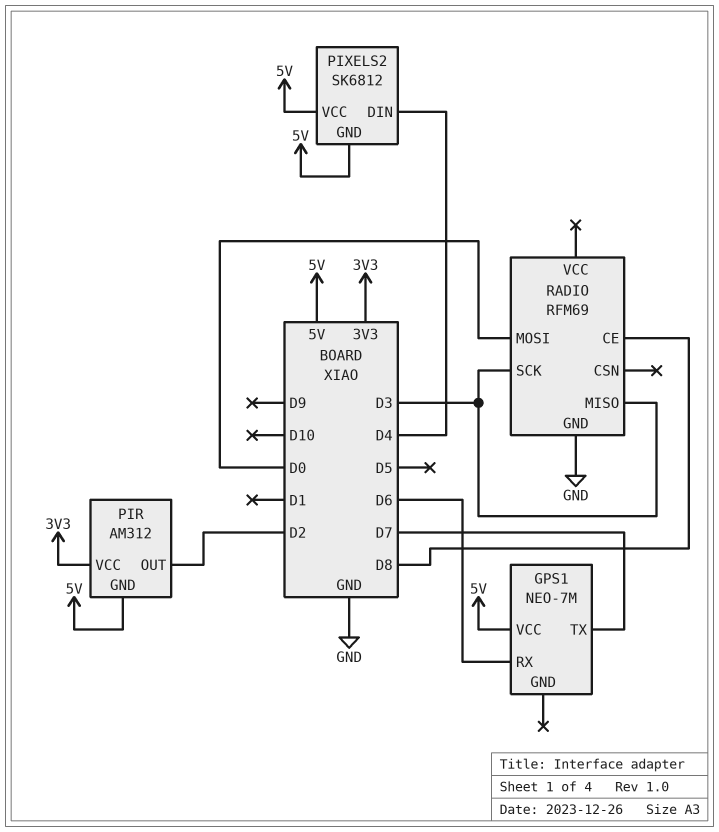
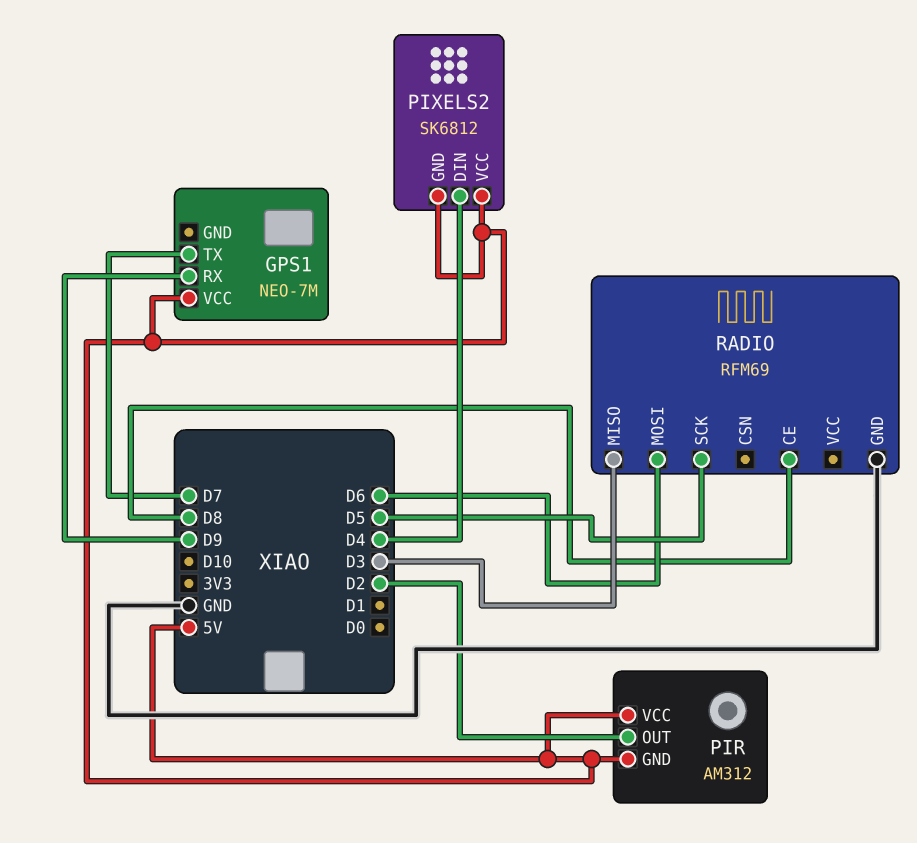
GPS1 pin RX: D6 -> D9
PIR pin VCC: 3V3 -> 5V
RADIO pin MOSI: D0 -> D6
RADIO pin SCK: D3 -> D5

